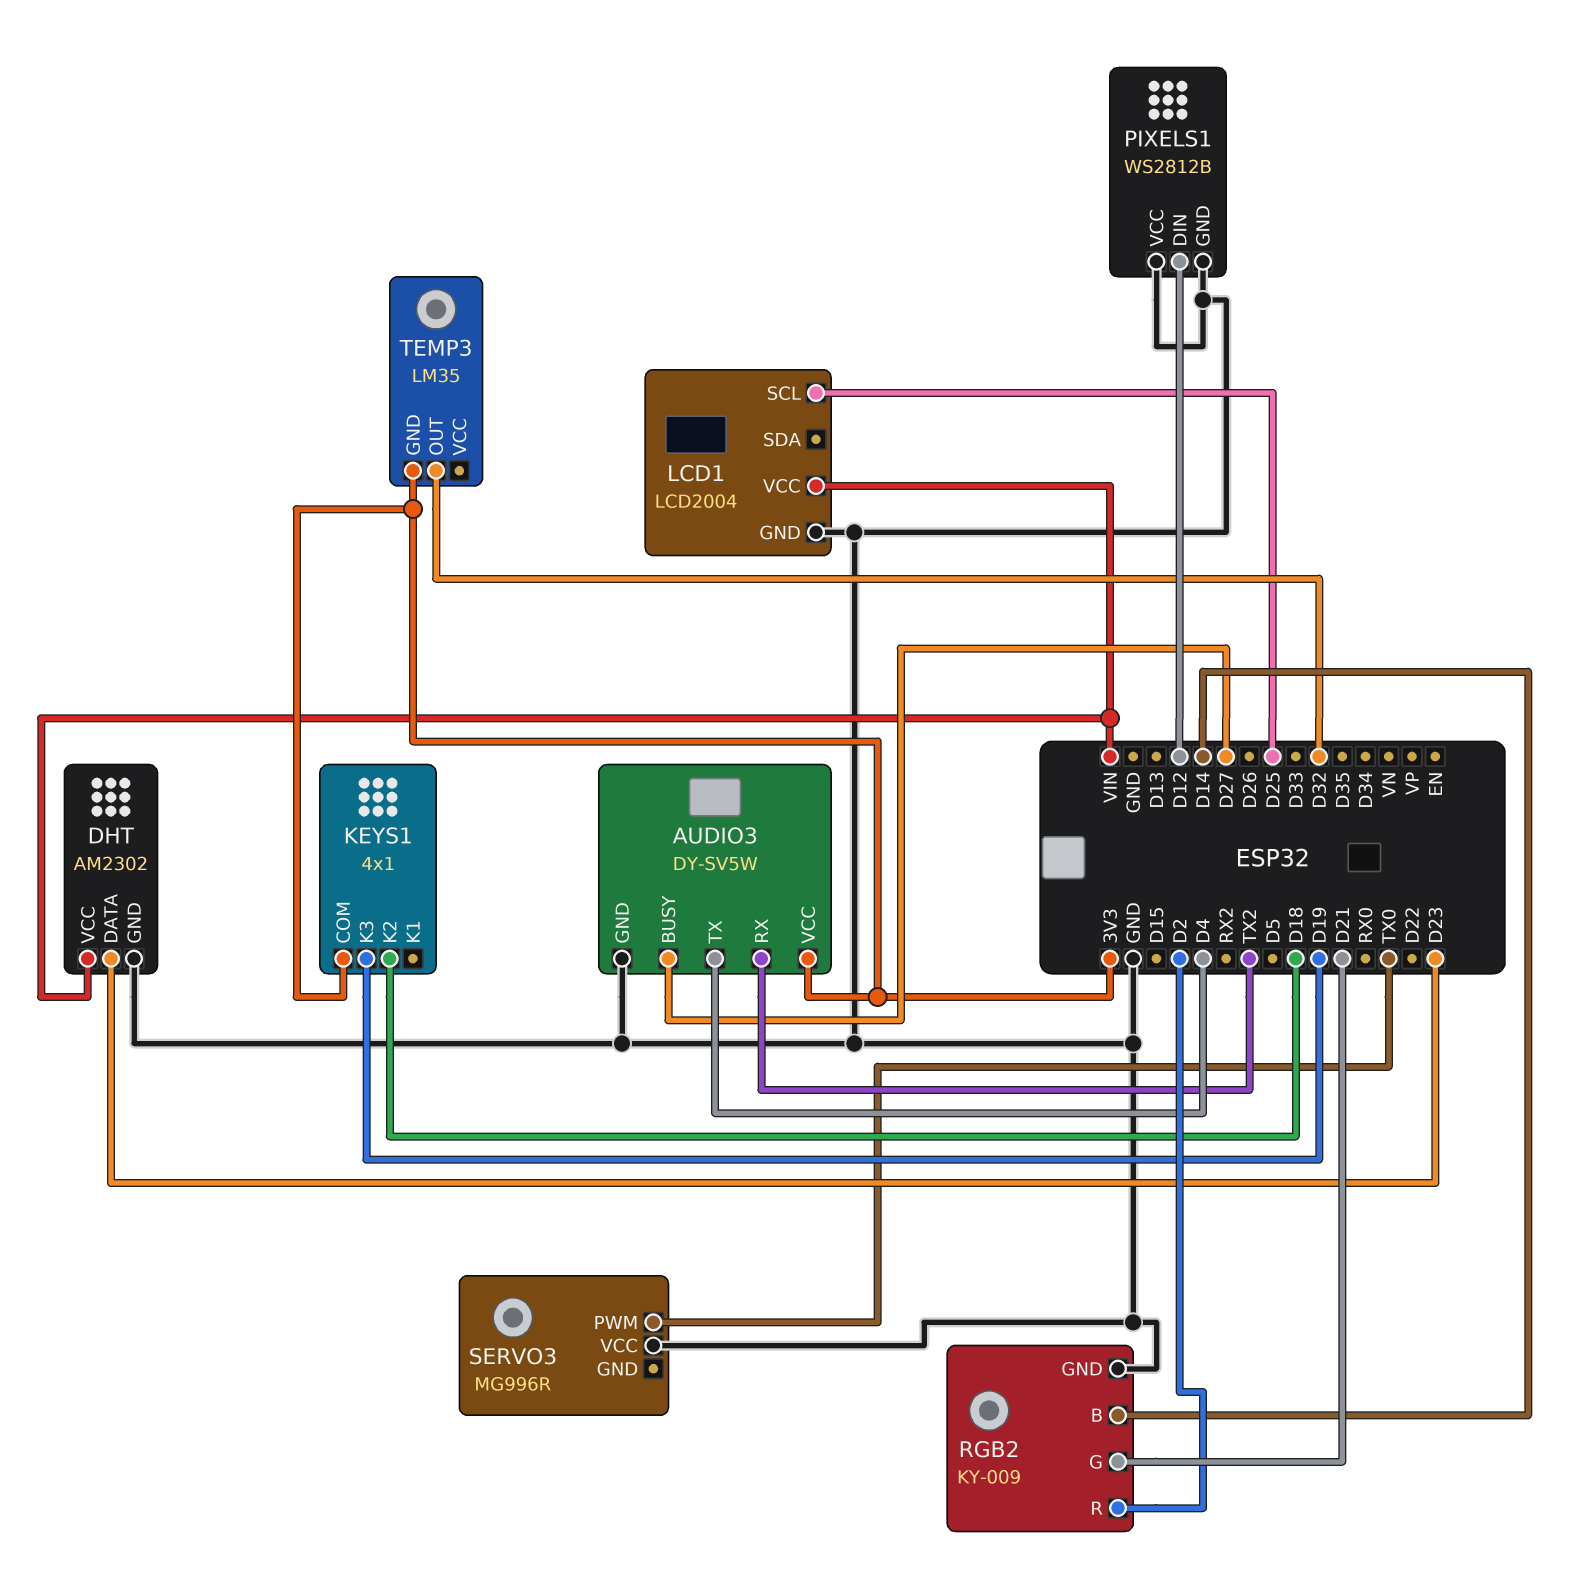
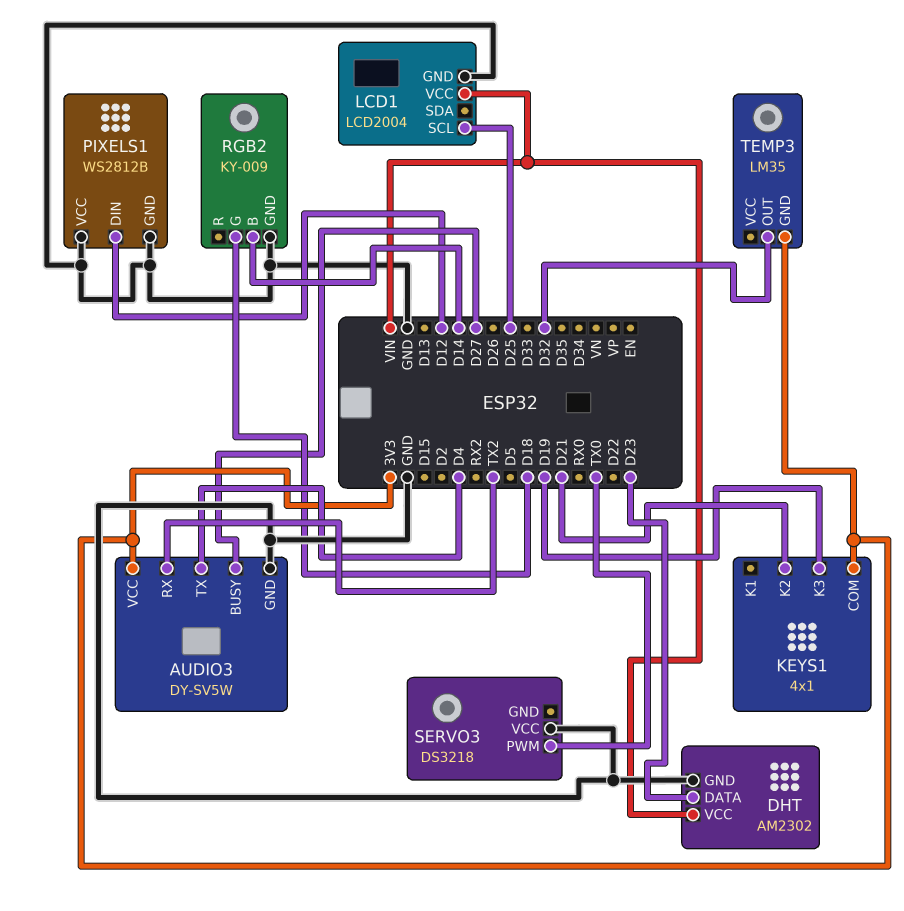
KEYS1 pin K2: D18 -> D21
RGB2 pin G: D21 -> D18
RGB2 pin R: D2 -> none
SERVO3: MG996R -> DS3218

